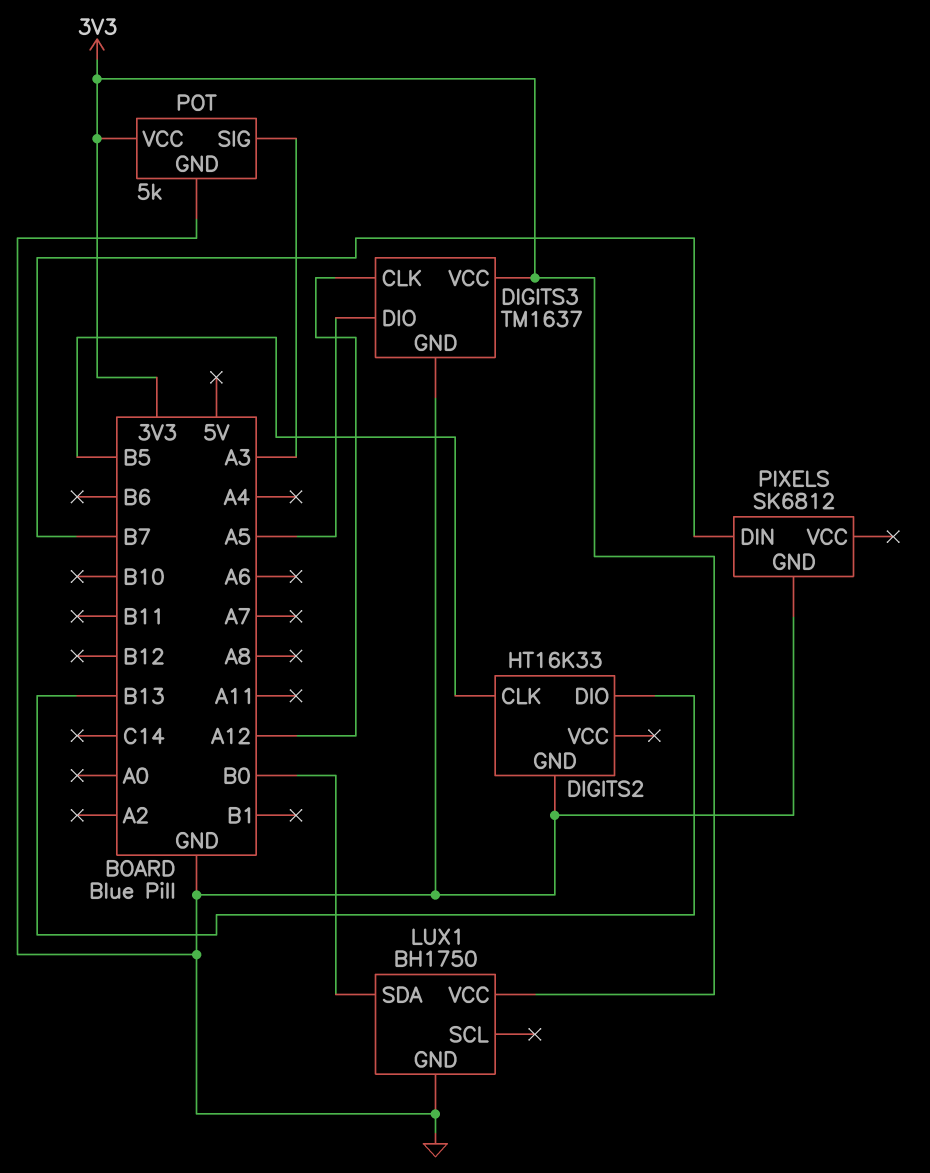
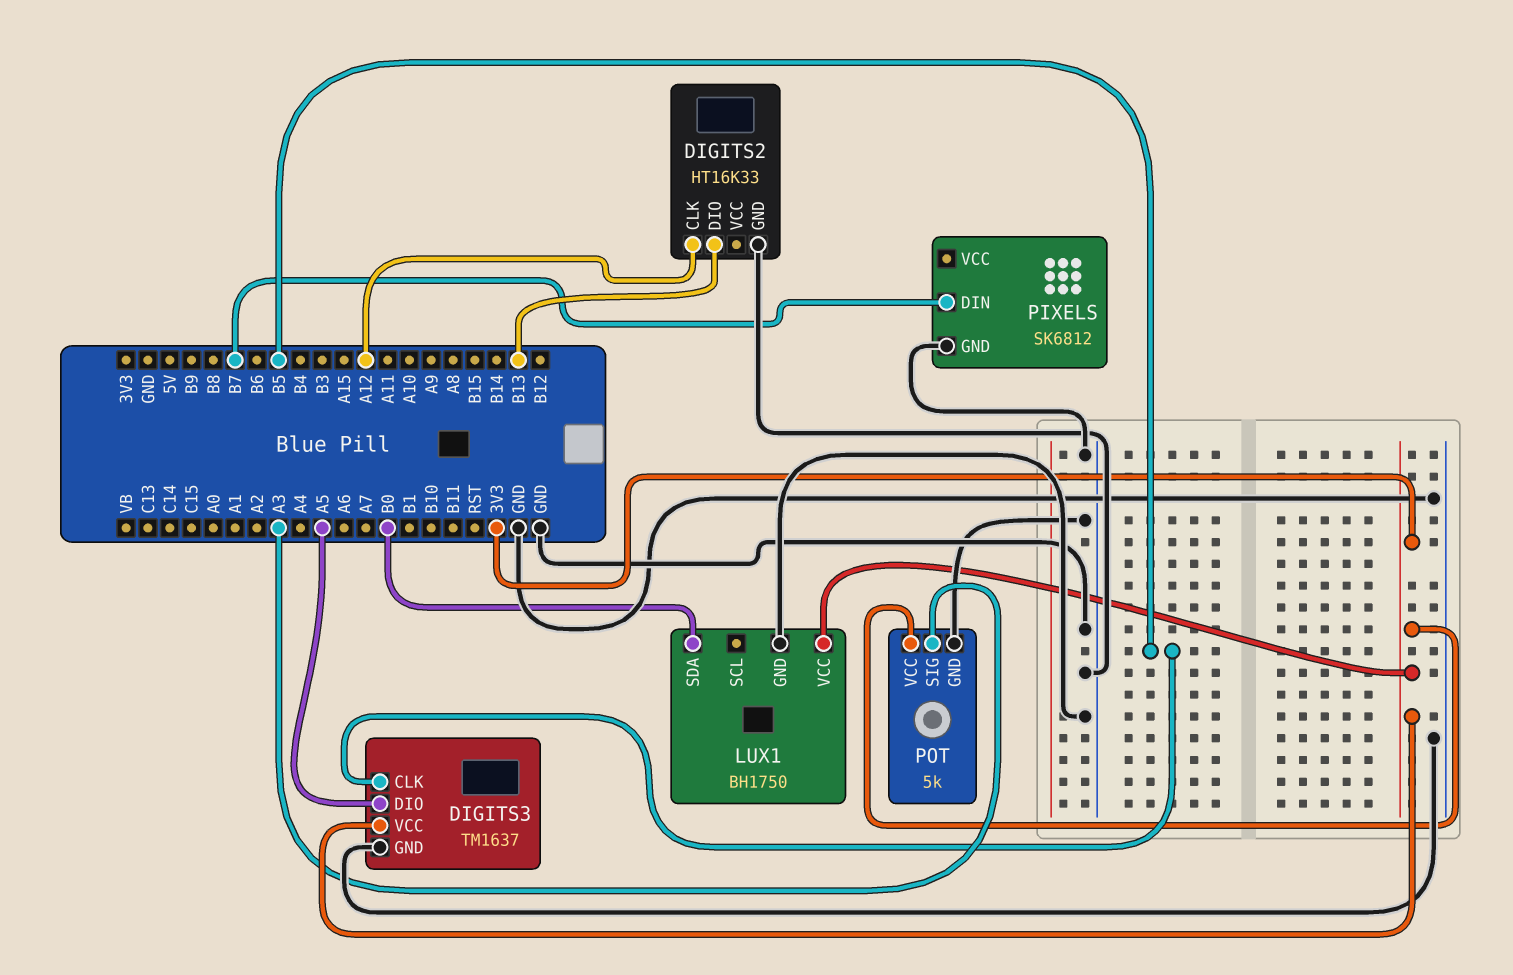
DIGITS2 pin CLK: B5 -> A12
DIGITS3 pin CLK: A12 -> B5

